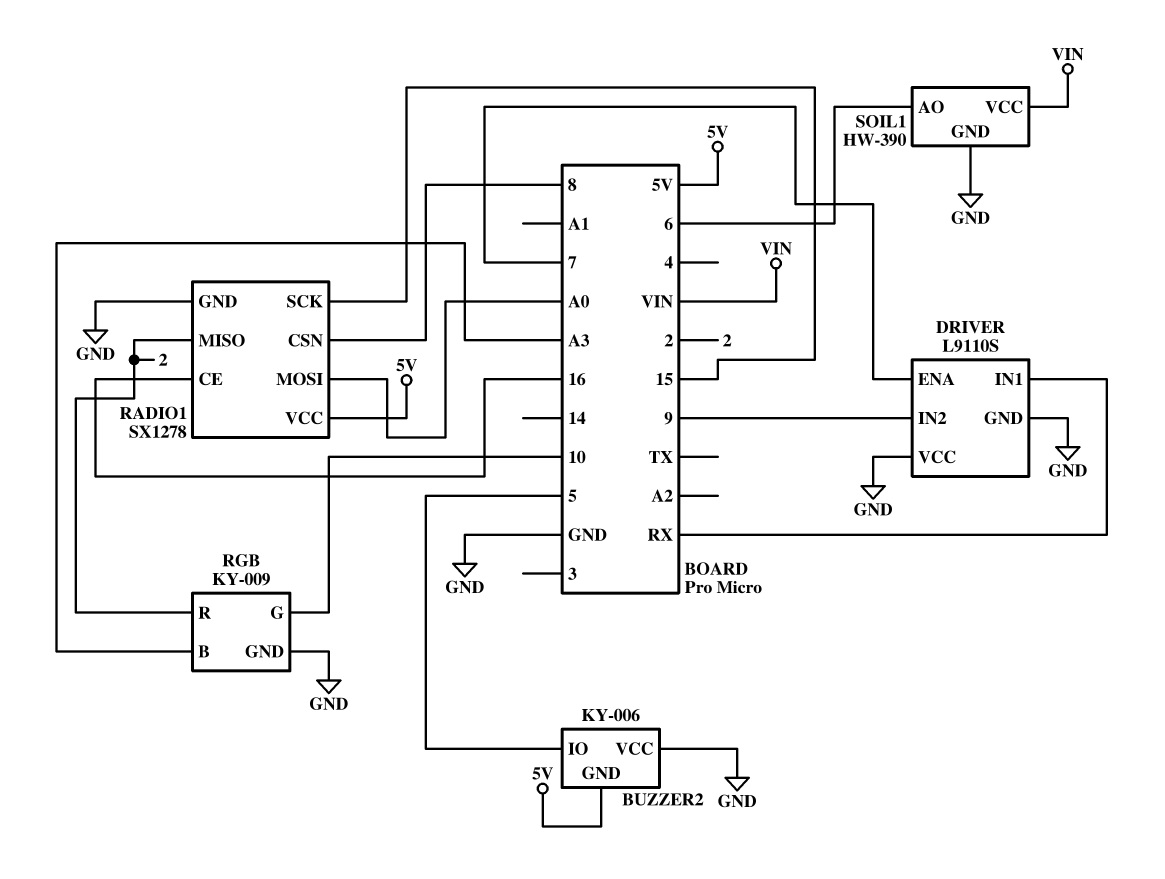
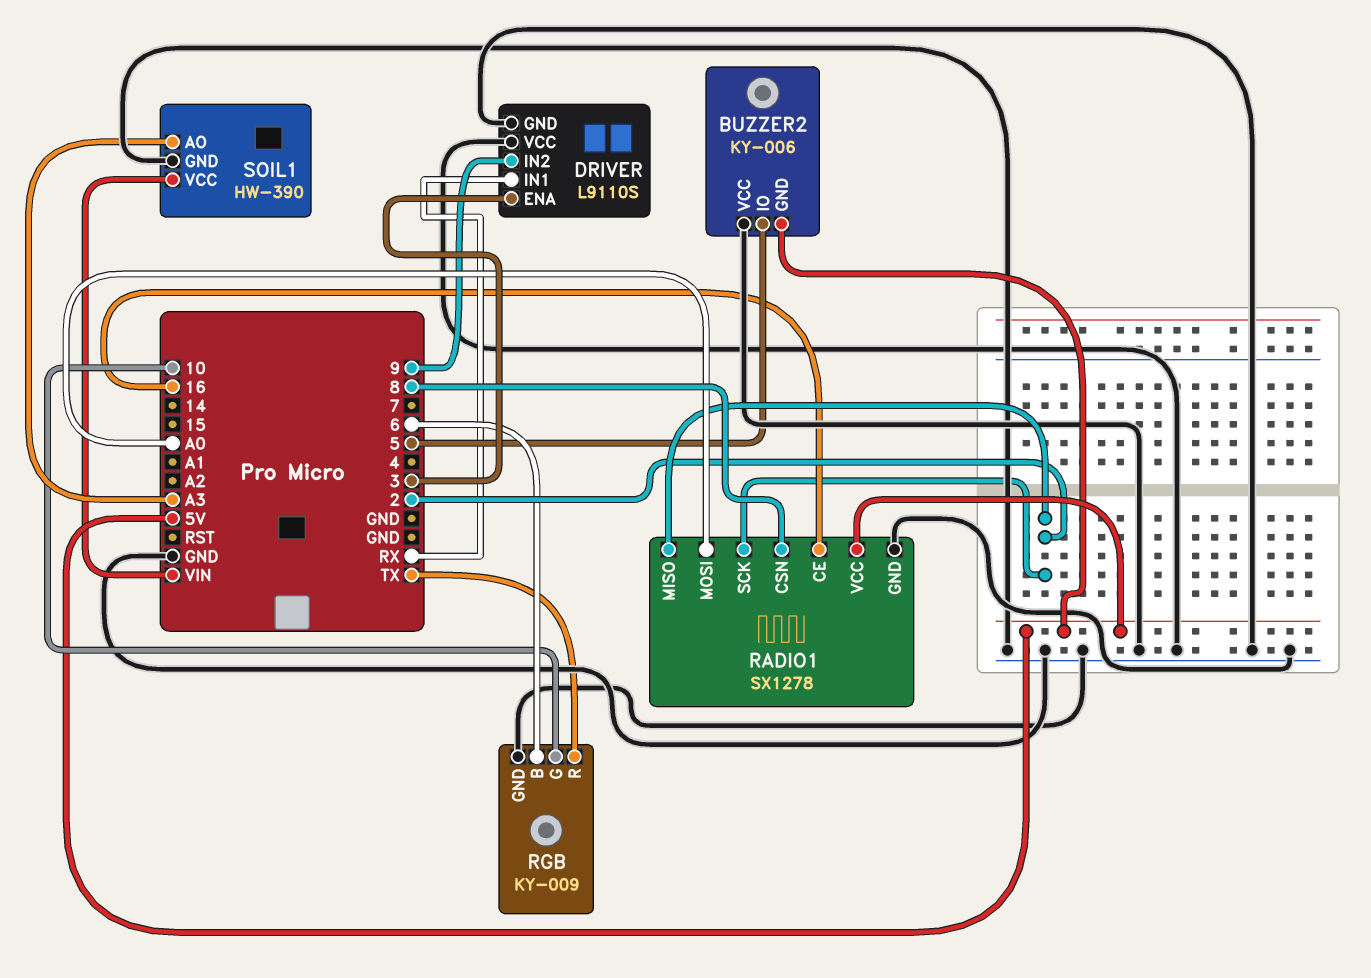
DRIVER pin ENA: 7 -> 3
RADIO1 pin SCK: 15 -> 2
RGB pin B: A3 -> 6
RGB pin R: 2 -> TX
SOIL1 pin AO: 6 -> A3

